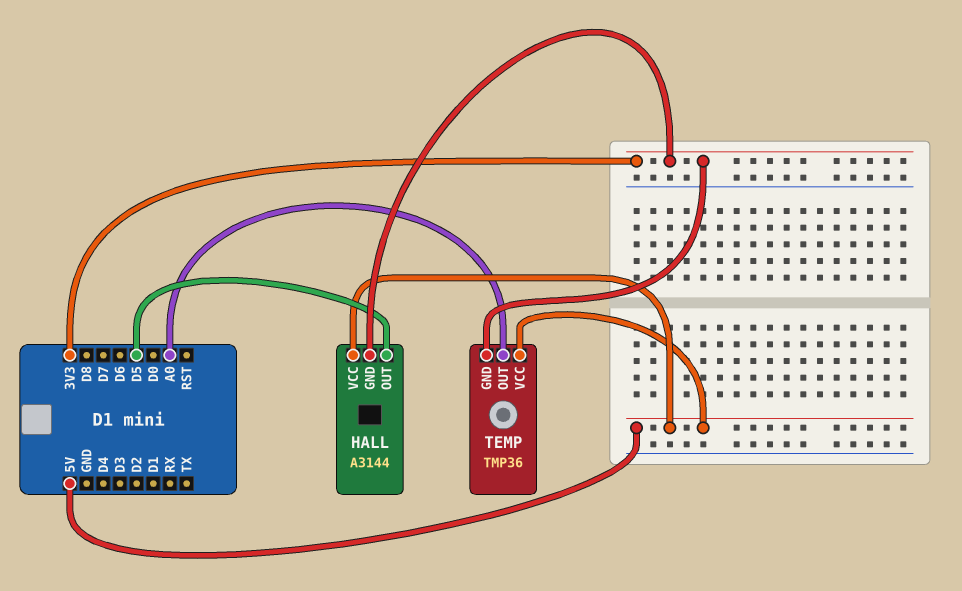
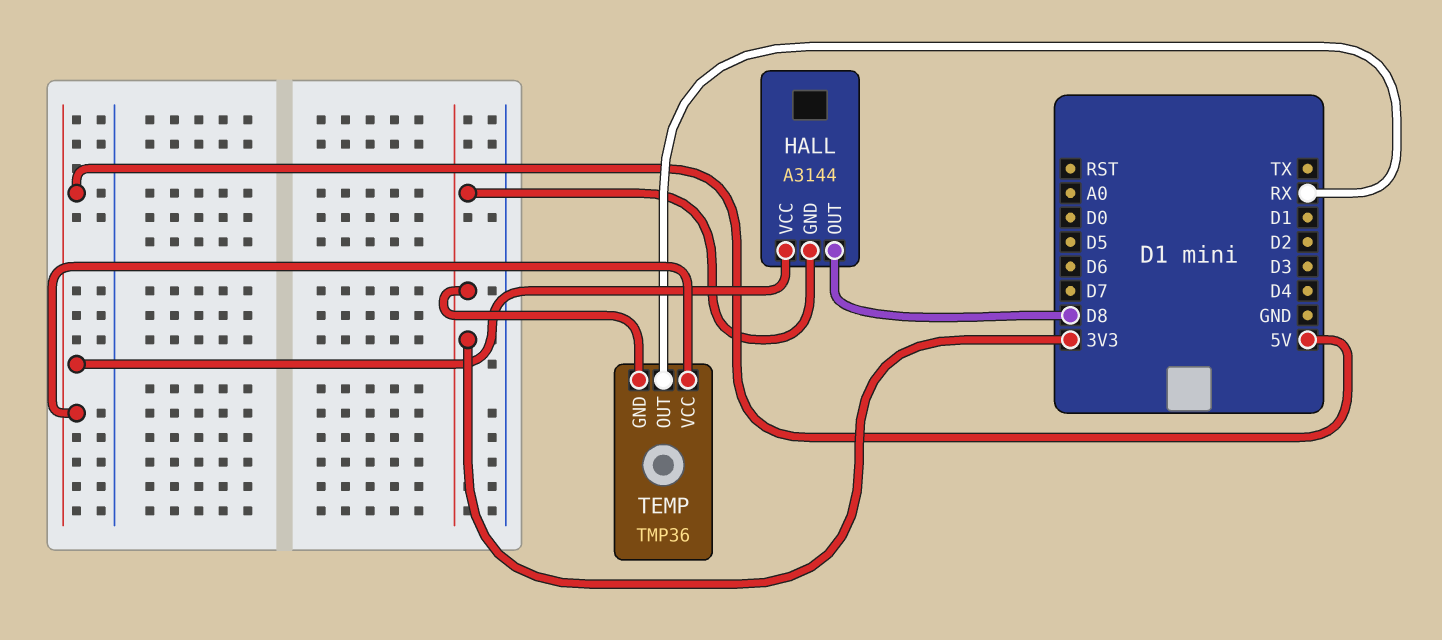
HALL pin OUT: D5 -> D8
TEMP pin OUT: A0 -> RX

